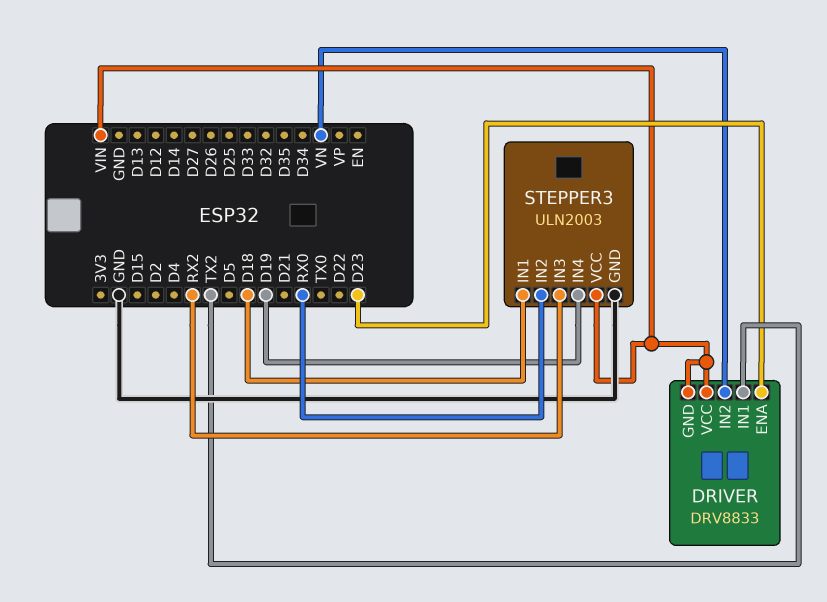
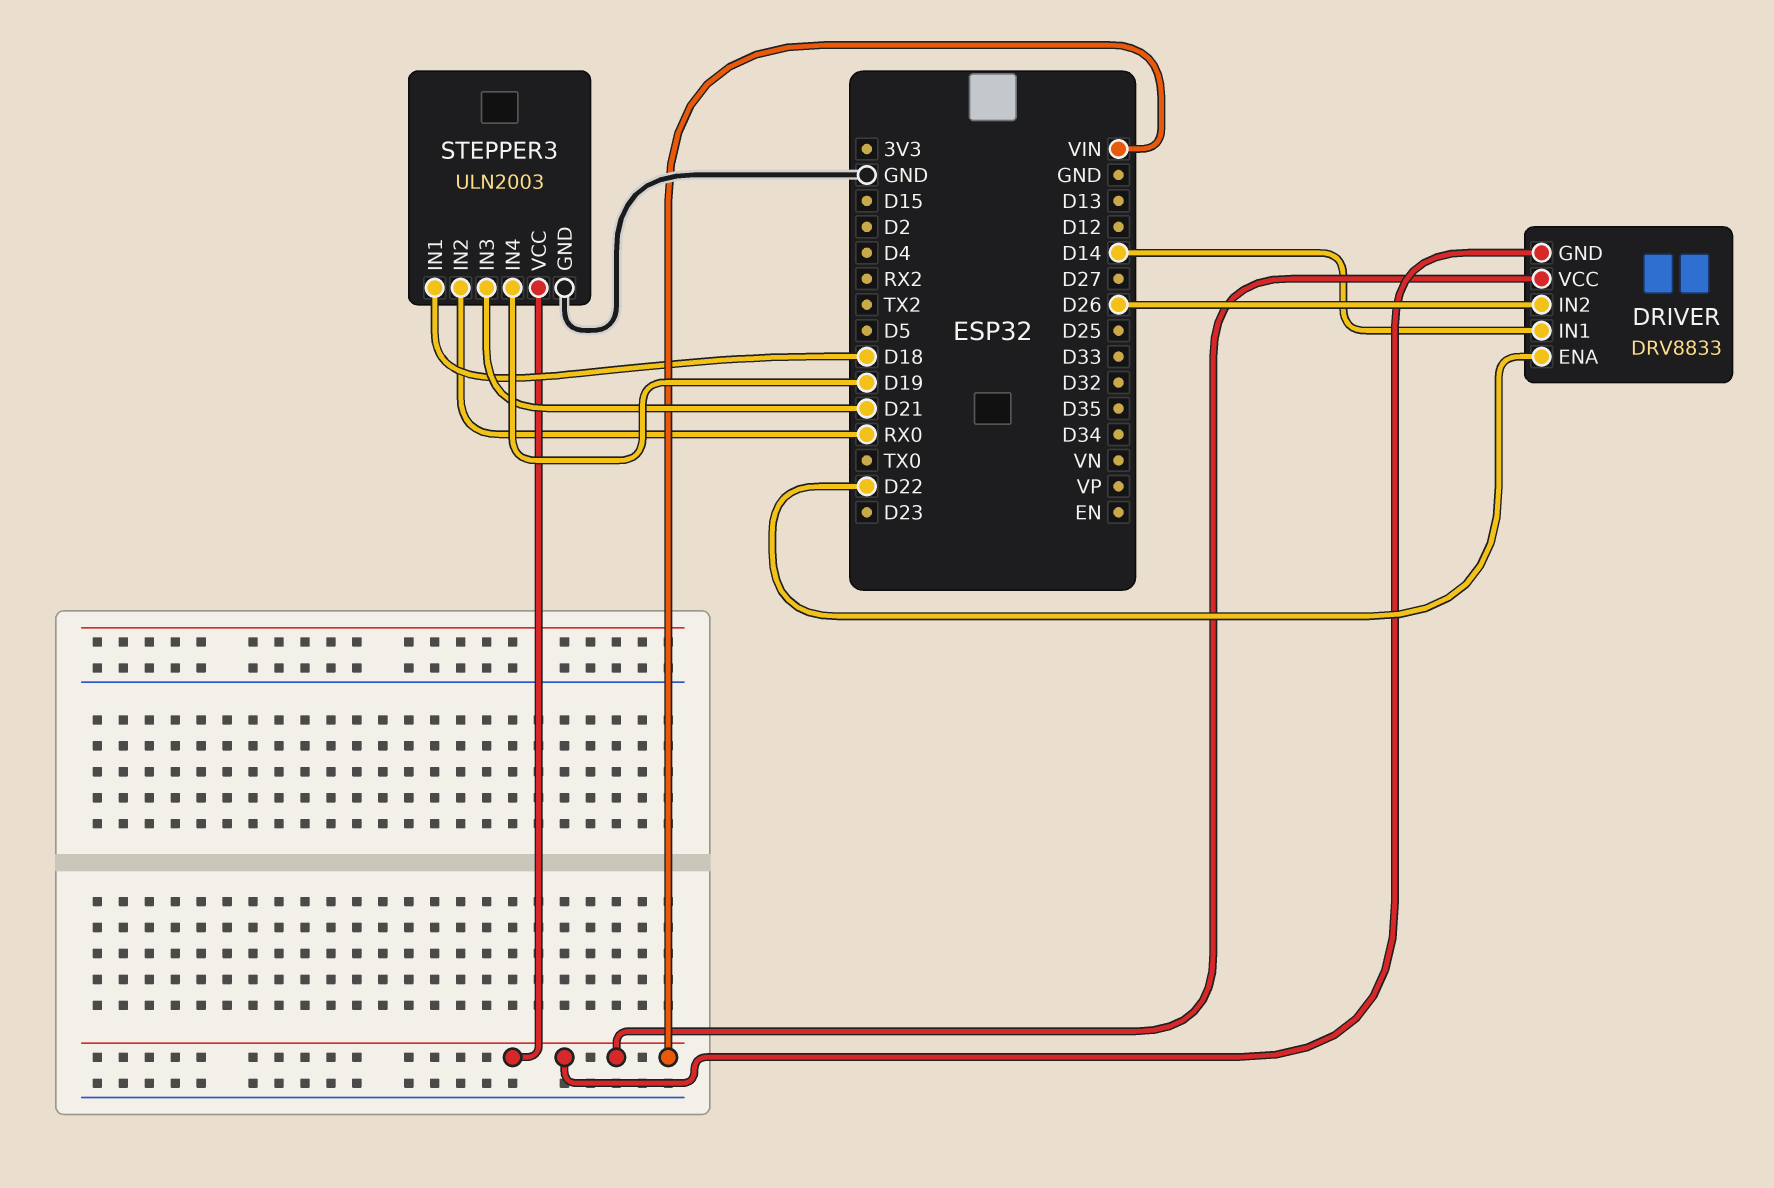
DRIVER pin ENA: D23 -> D22
DRIVER pin IN1: TX2 -> D14
DRIVER pin IN2: VN -> D26
STEPPER3 pin IN3: RX2 -> D21

